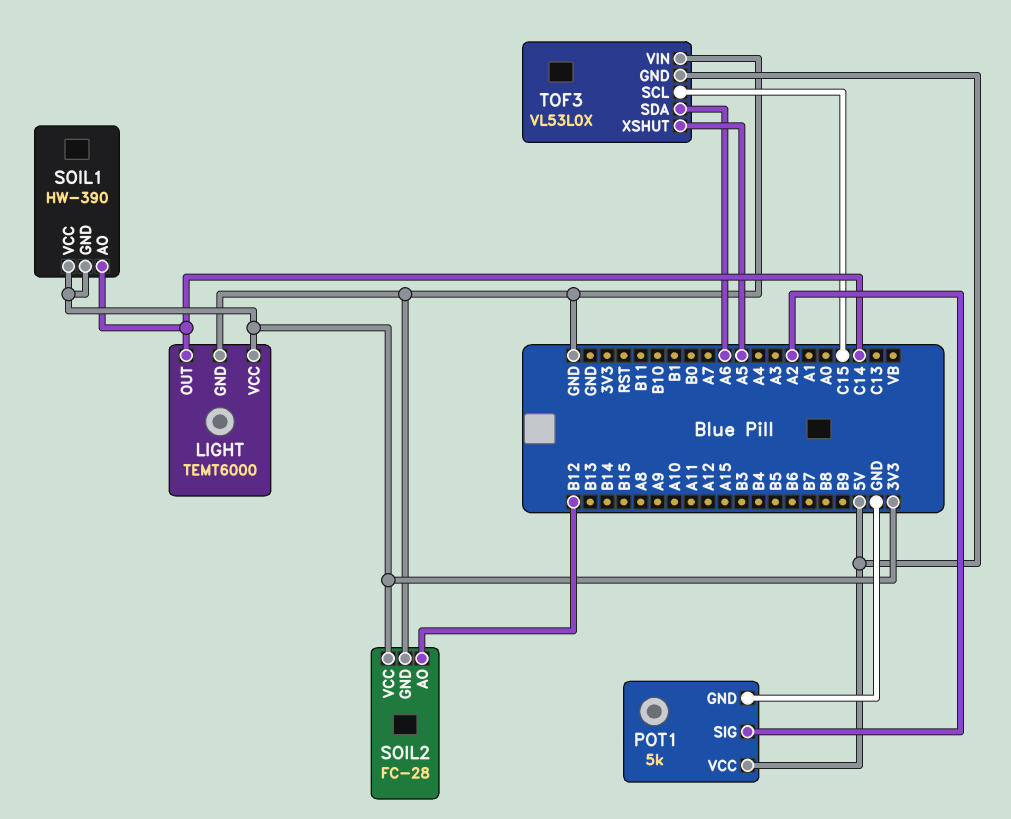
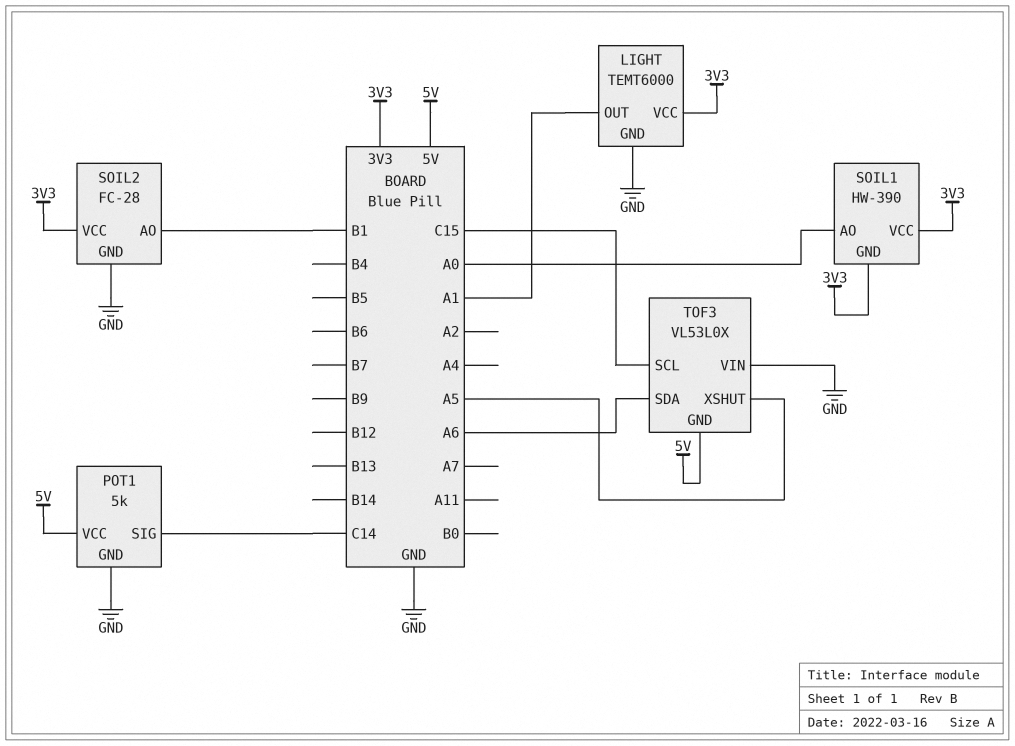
LIGHT pin OUT: C14 -> A1
POT1 pin SIG: A2 -> C14
SOIL1 pin AO: C14 -> A0
SOIL2 pin AO: B12 -> B1

